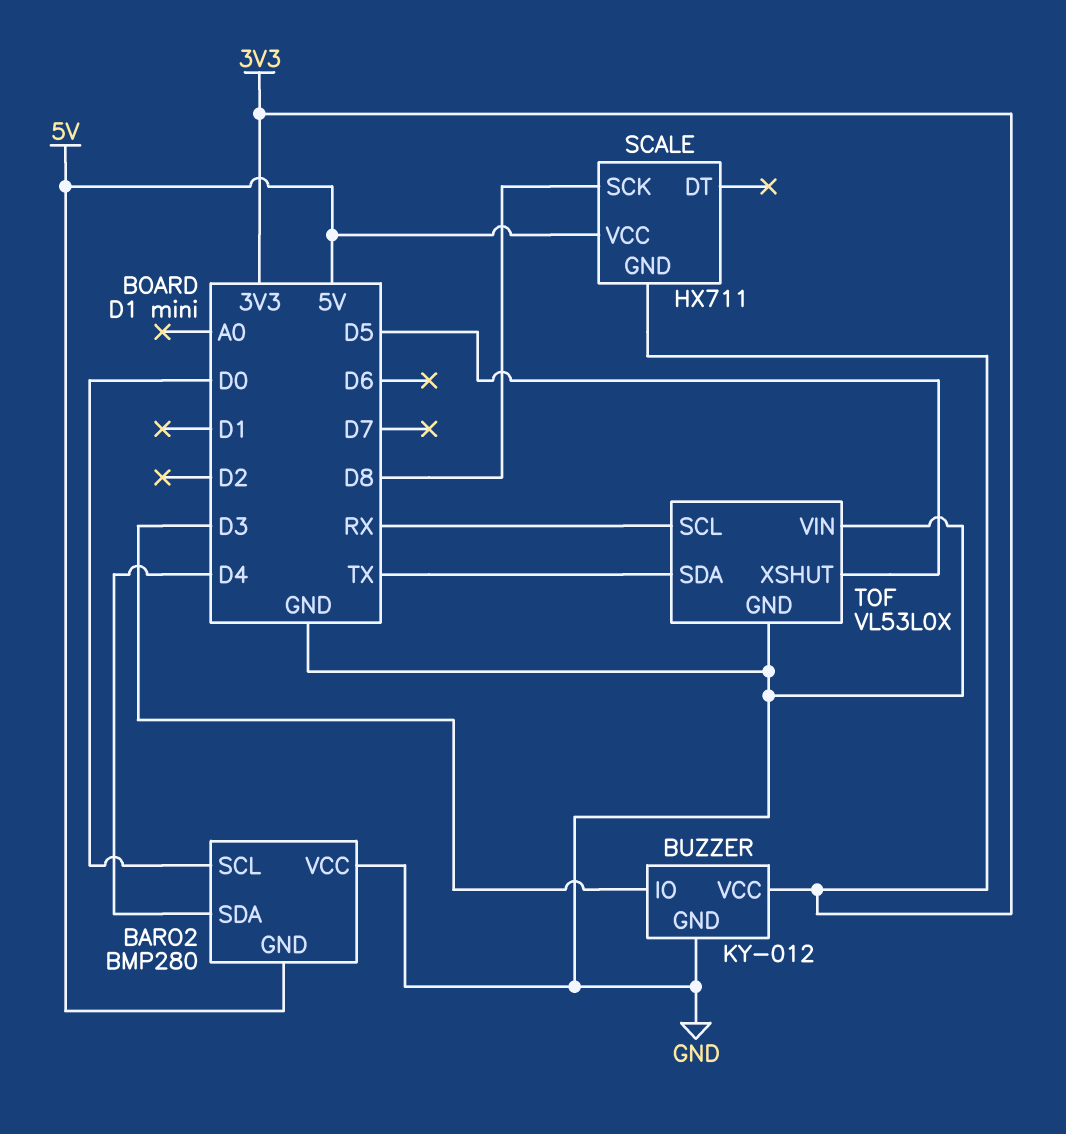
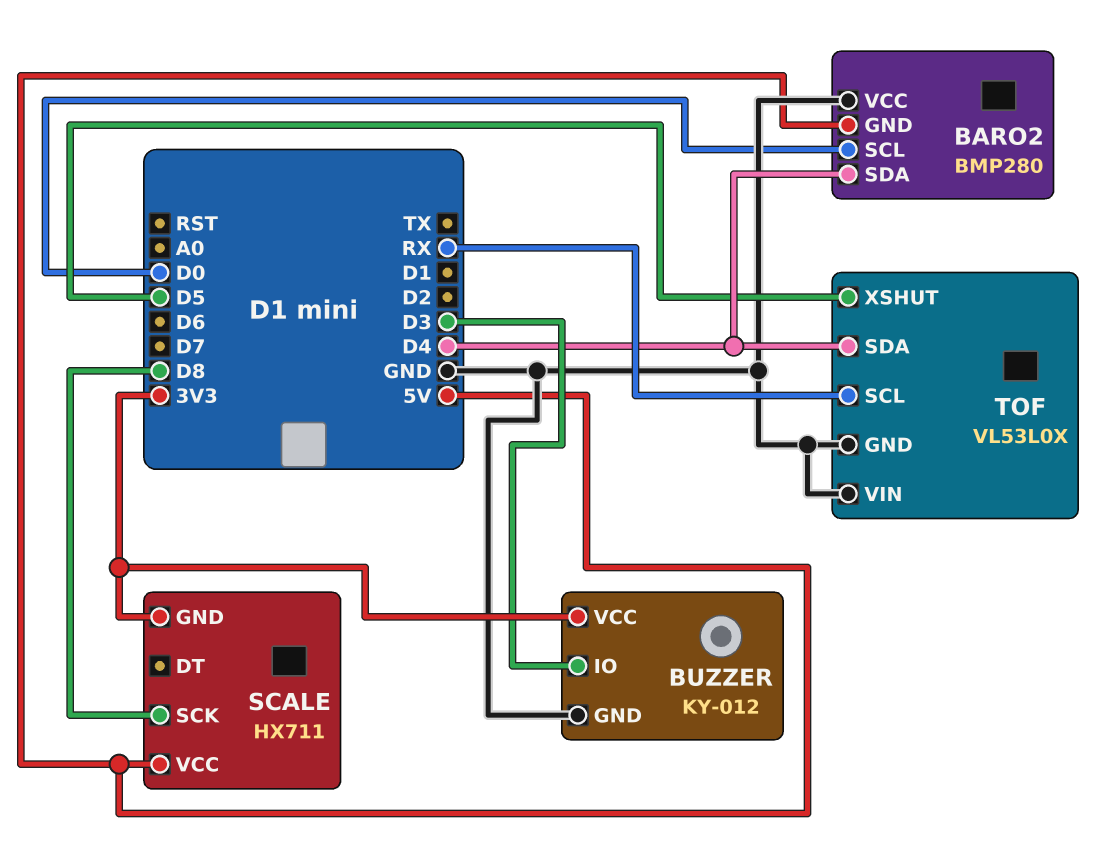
TOF pin SDA: TX -> D4

